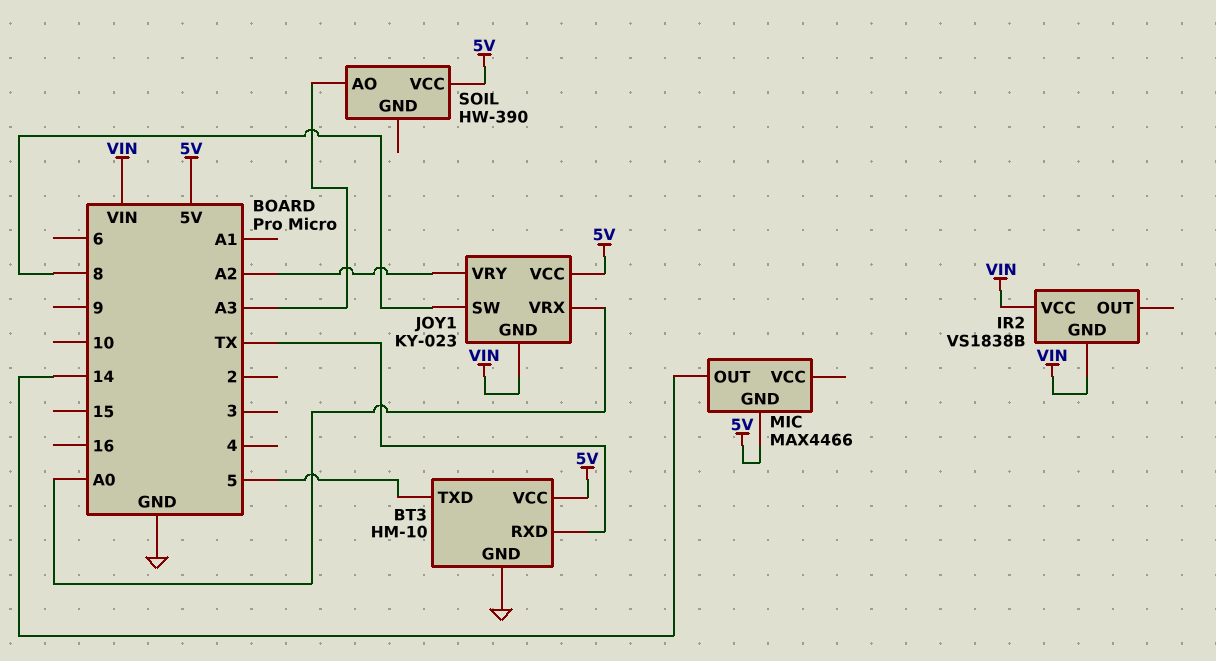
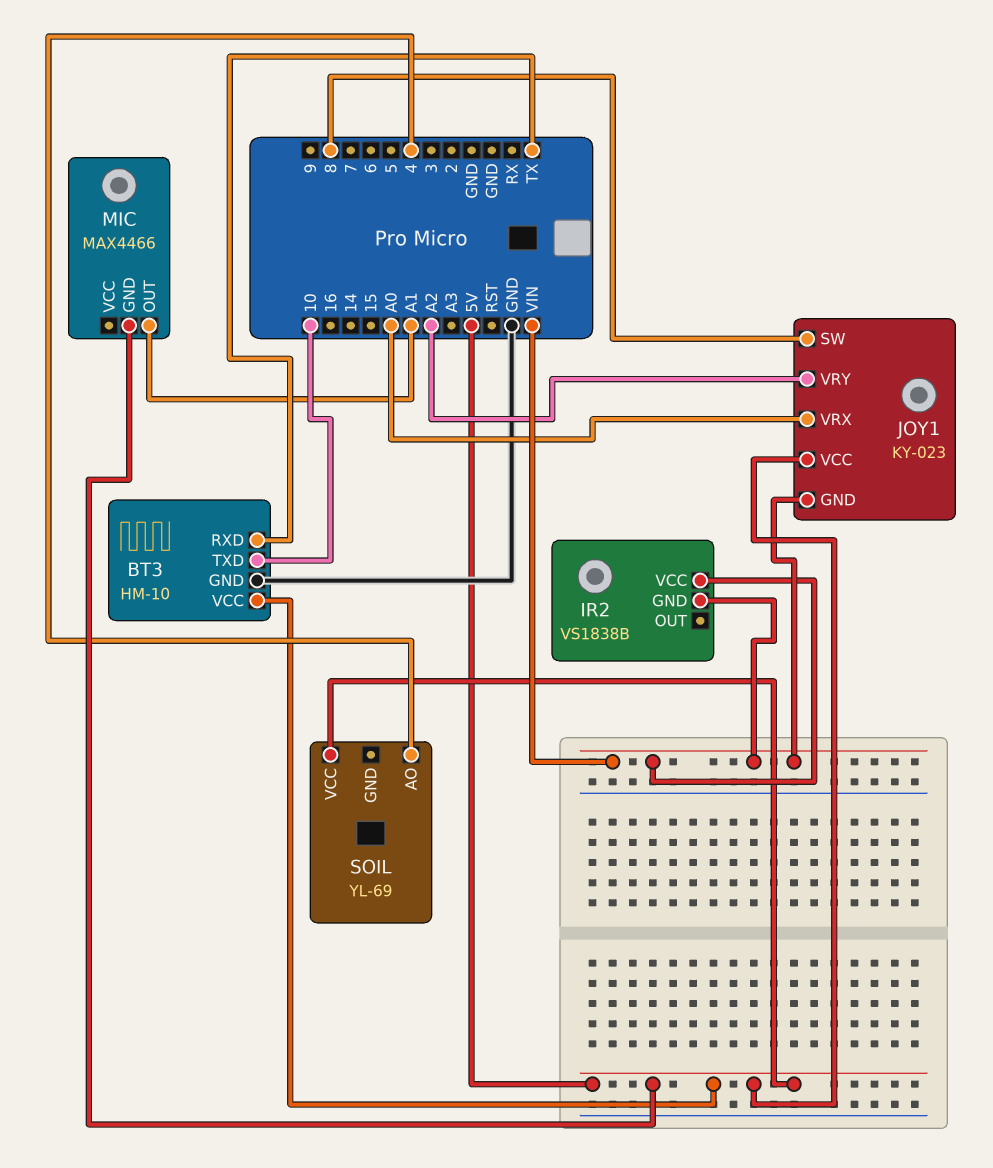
BT3 pin TXD: 5 -> 10
MIC pin OUT: 14 -> A1
SOIL: HW-390 -> YL-69
SOIL pin AO: A3 -> 4

